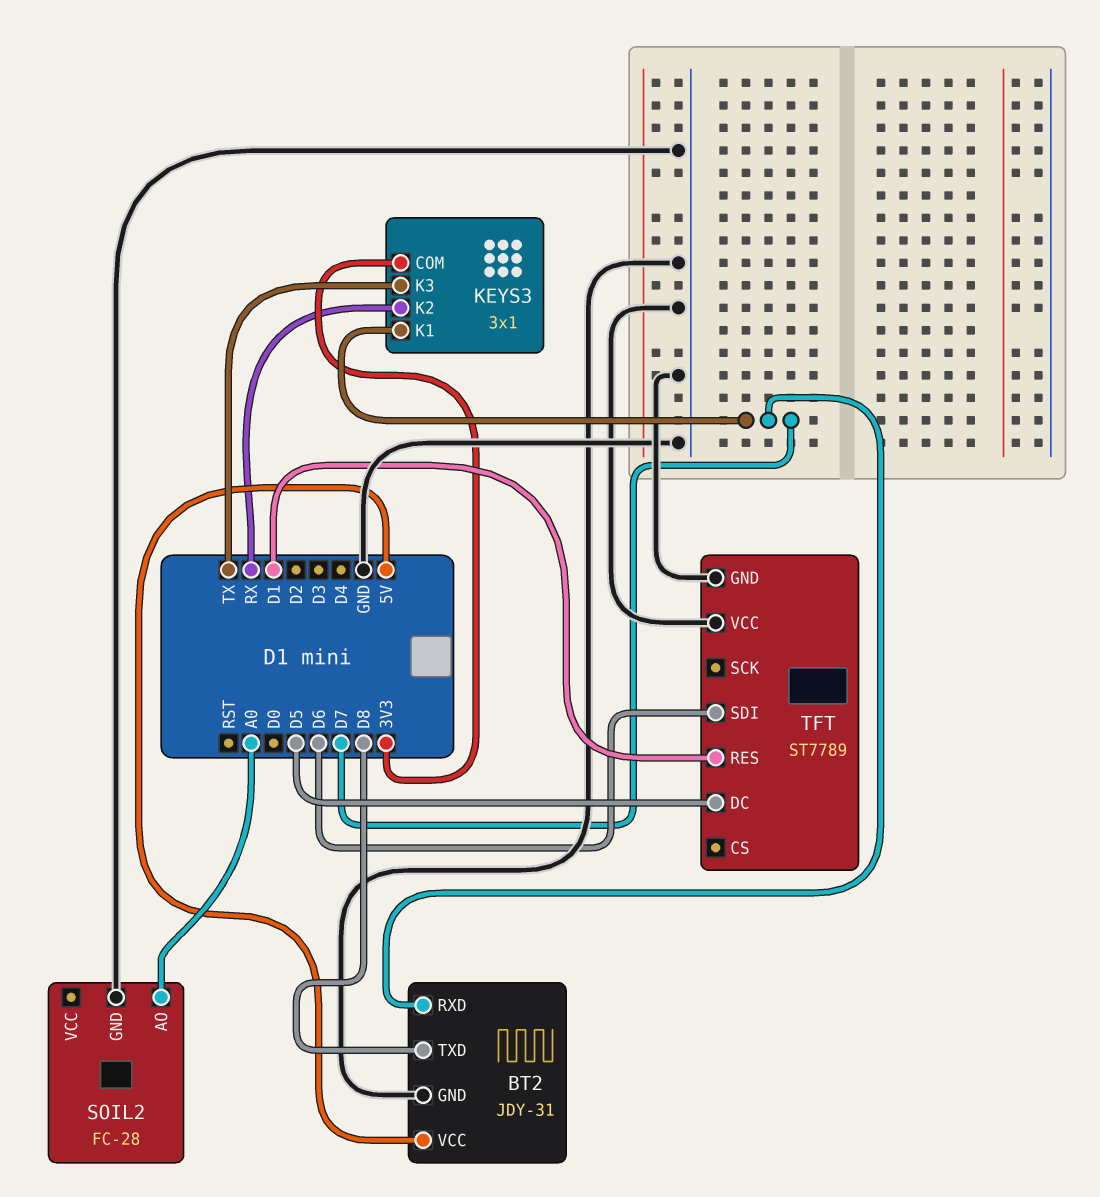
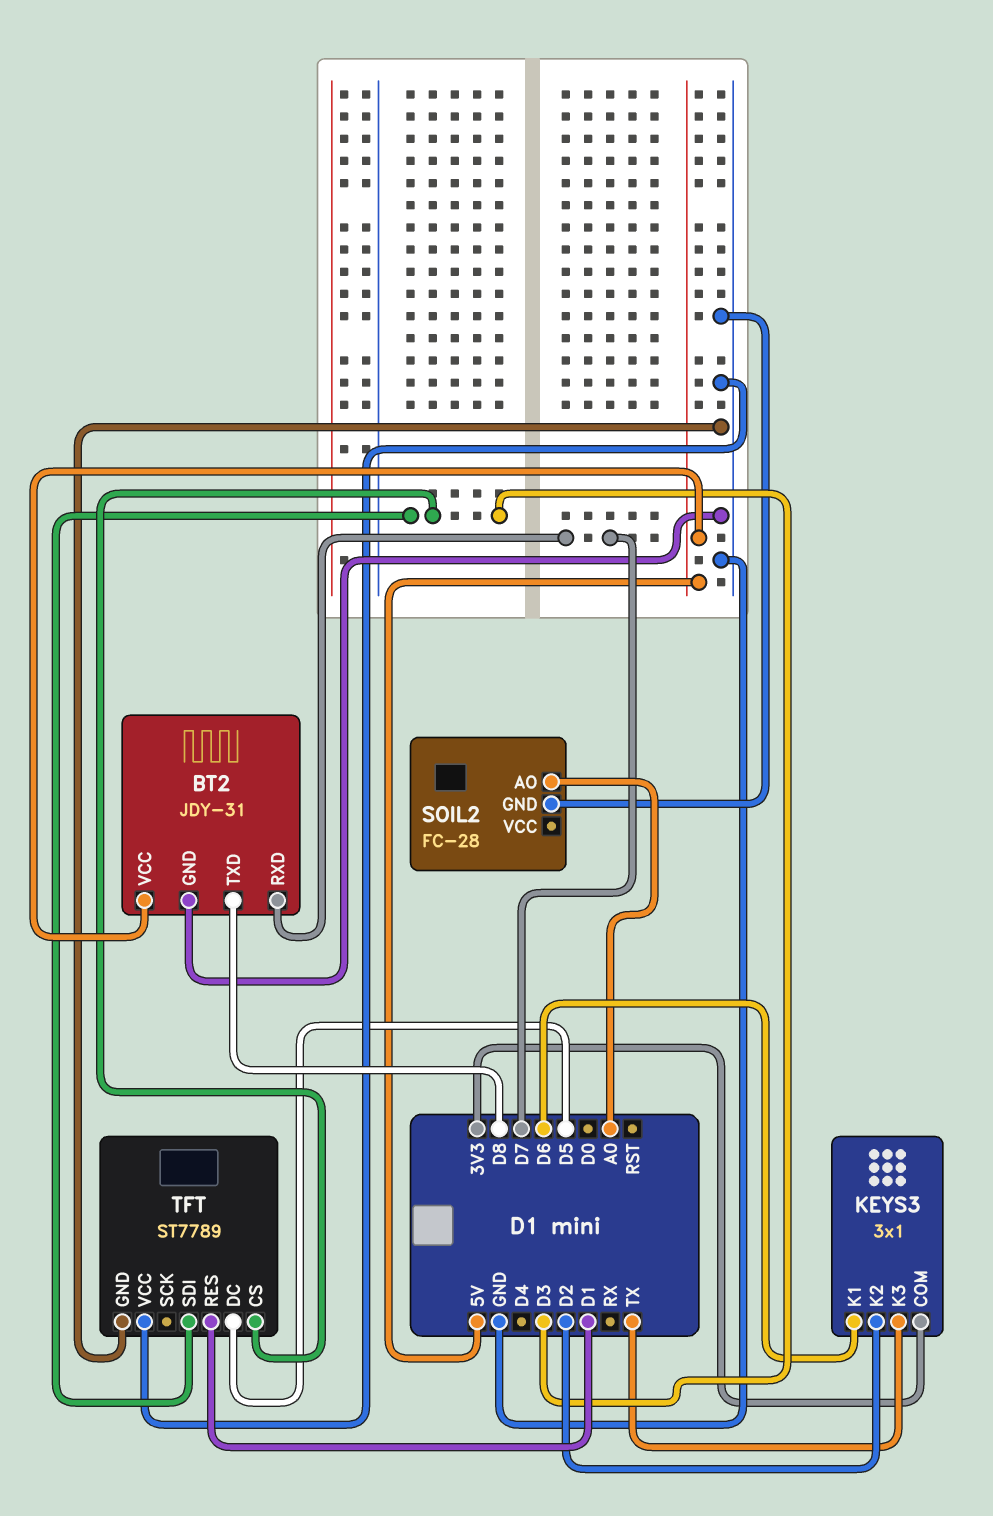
KEYS3 pin K1: D7 -> D6
KEYS3 pin K2: RX -> D2
TFT pin CS: none -> D3
TFT pin SDI: D6 -> D3

